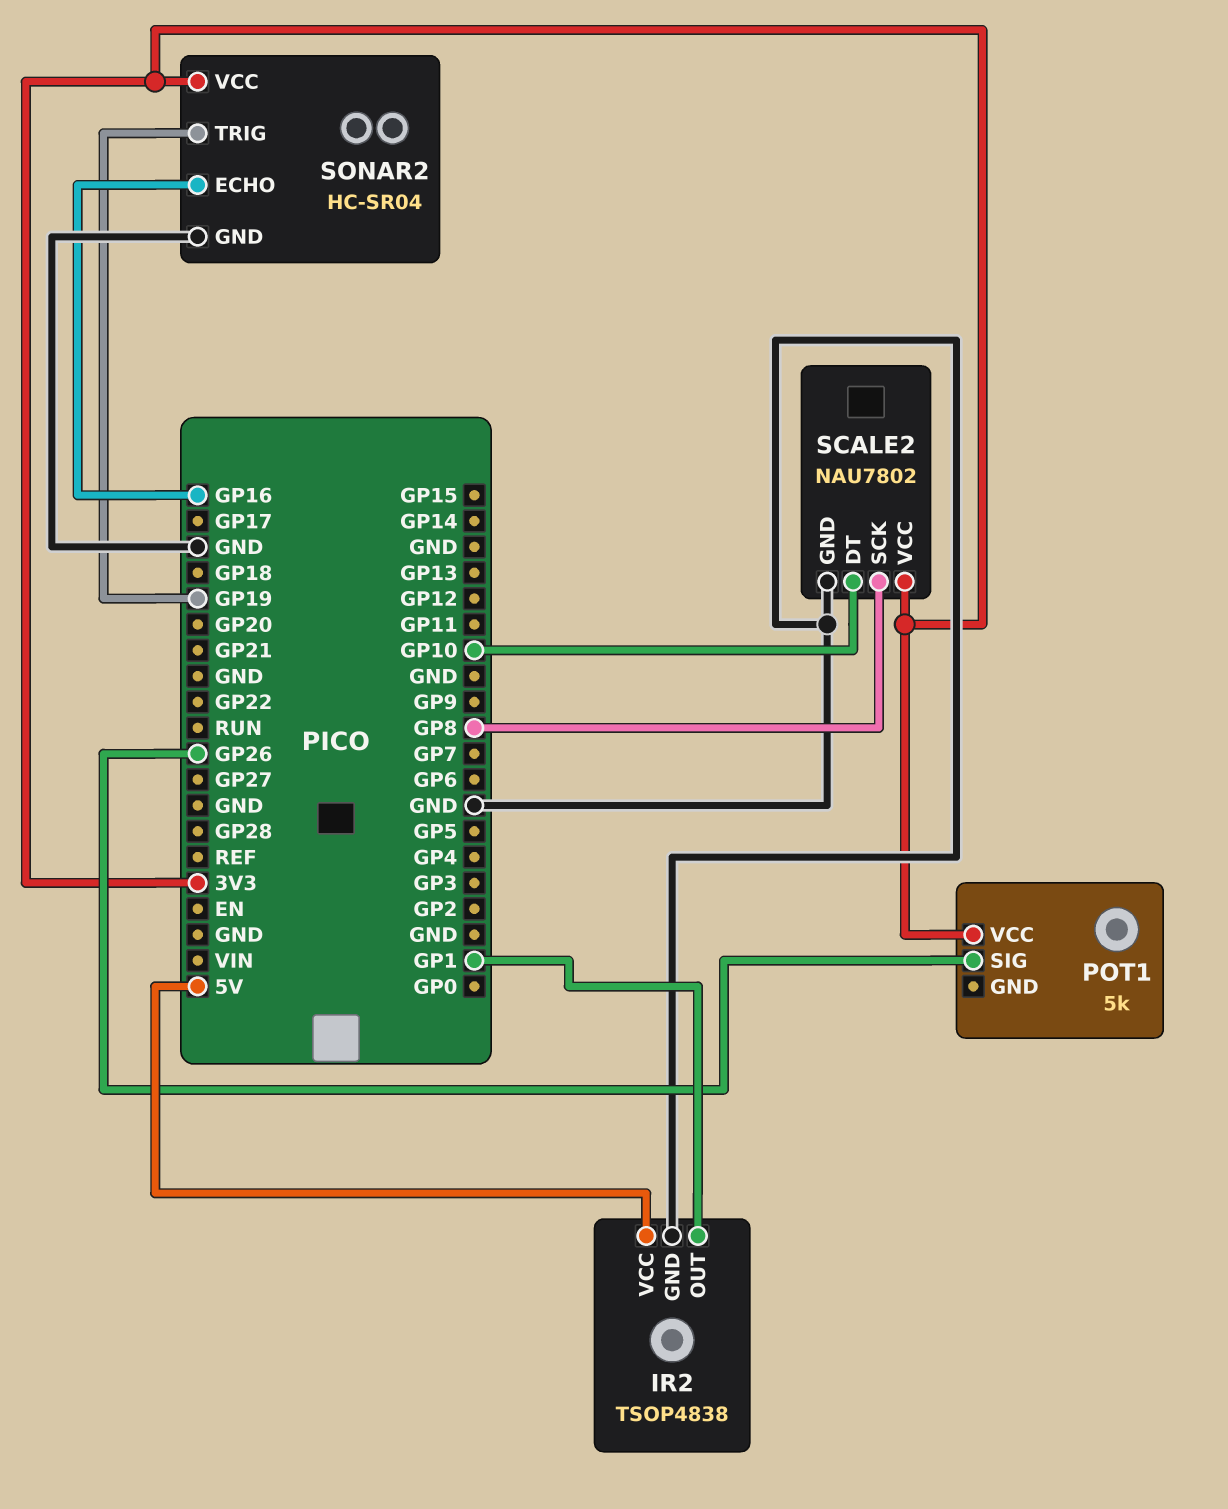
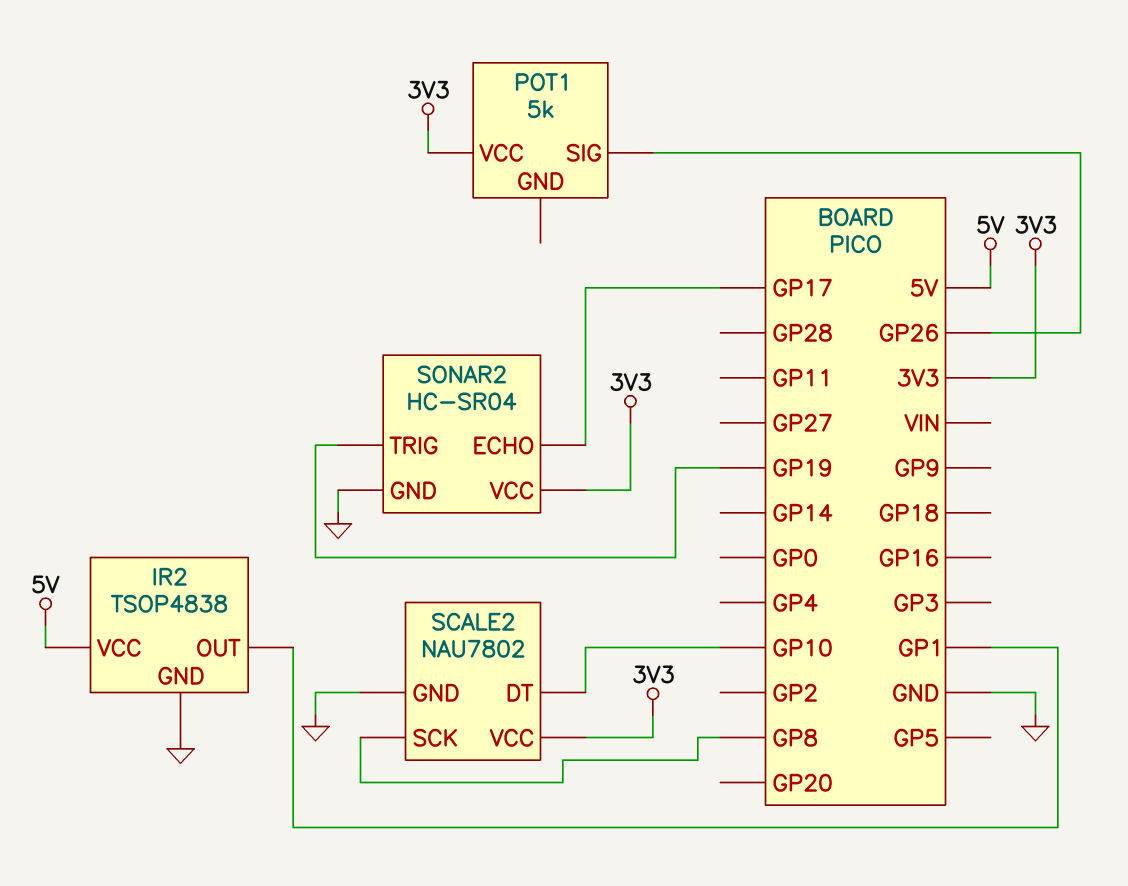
SONAR2 pin ECHO: GP16 -> GP17

